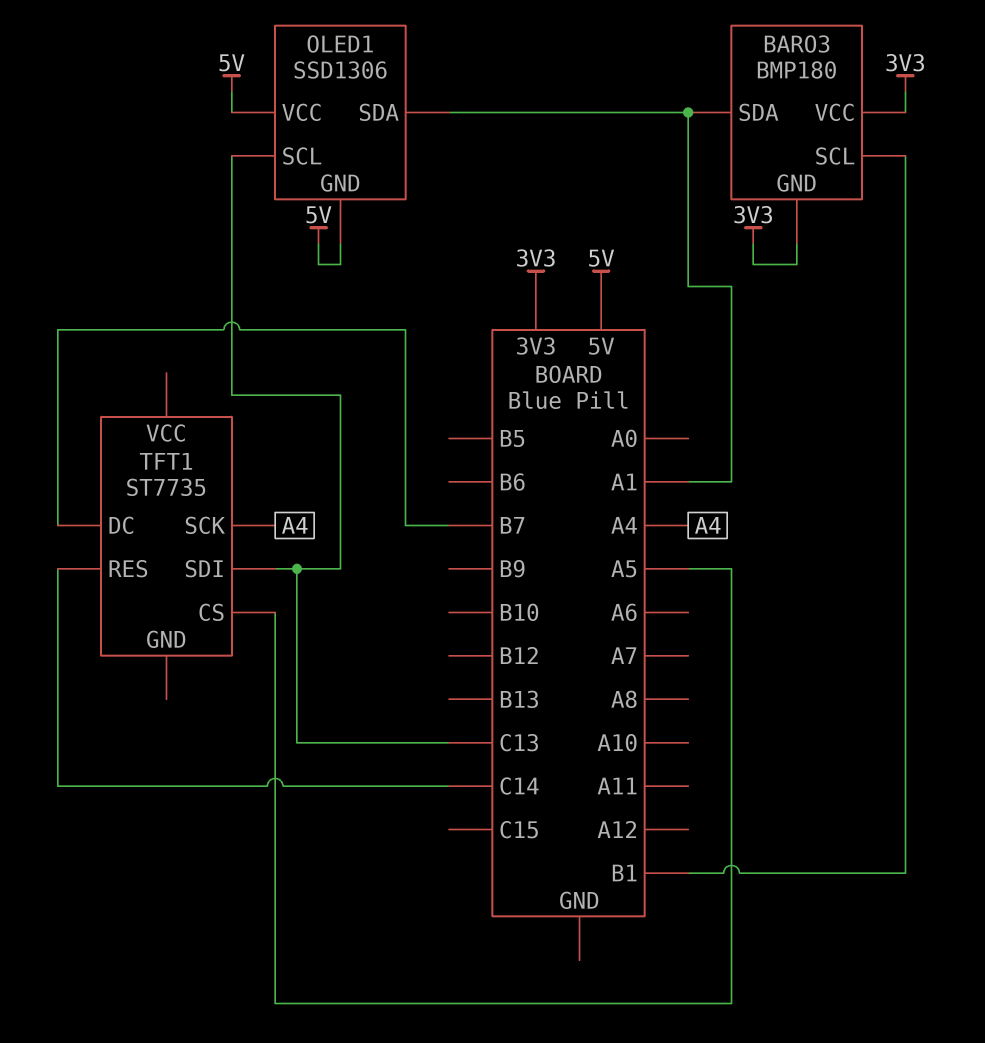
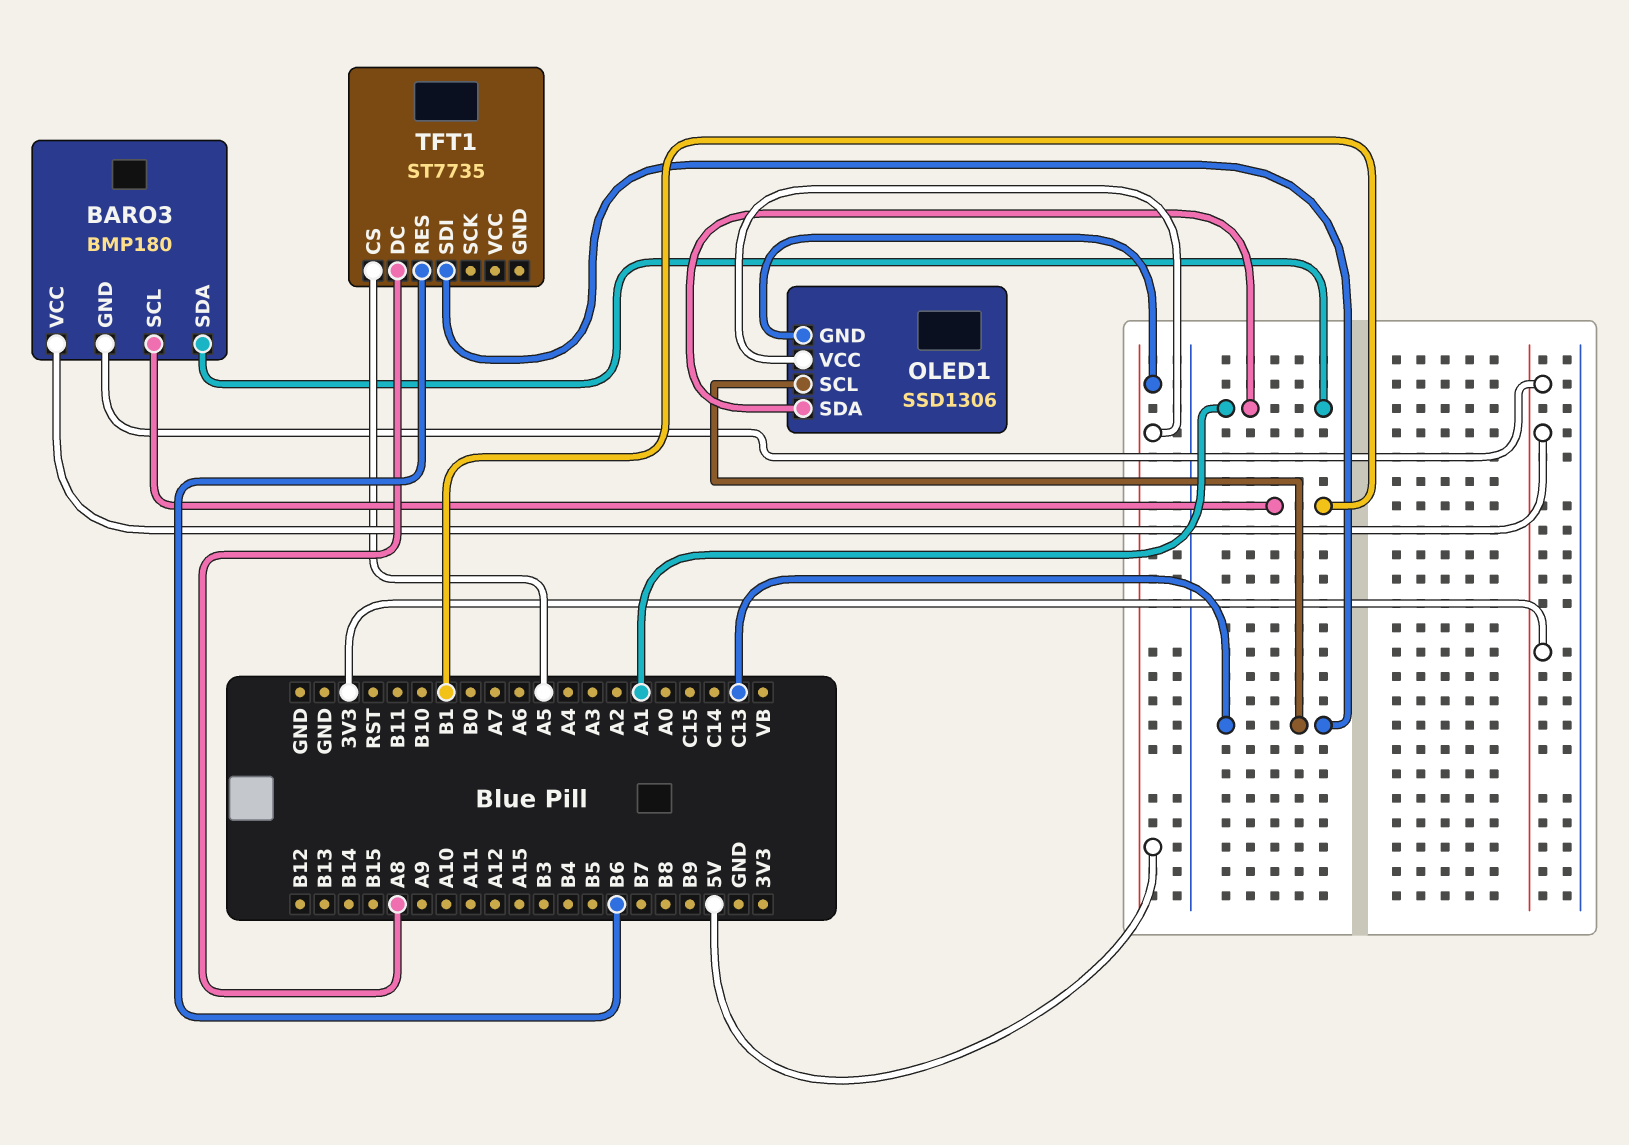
TFT1 pin DC: B7 -> A8
TFT1 pin RES: C14 -> B6
TFT1 pin SCK: A4 -> none

